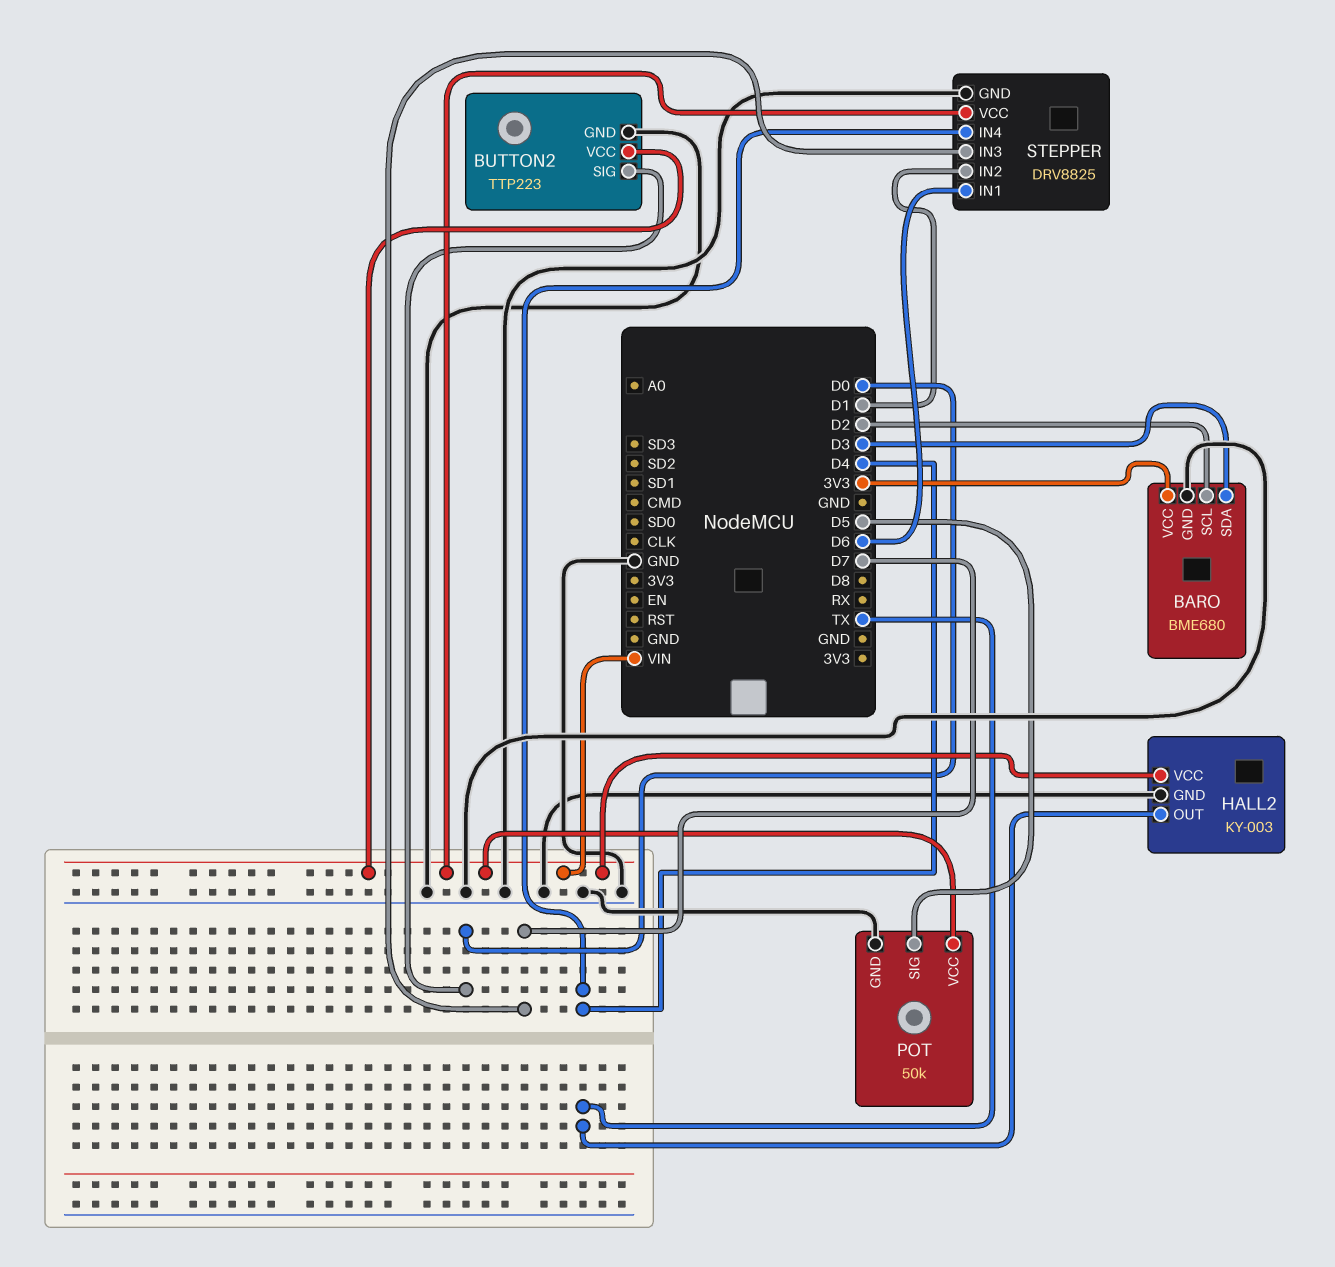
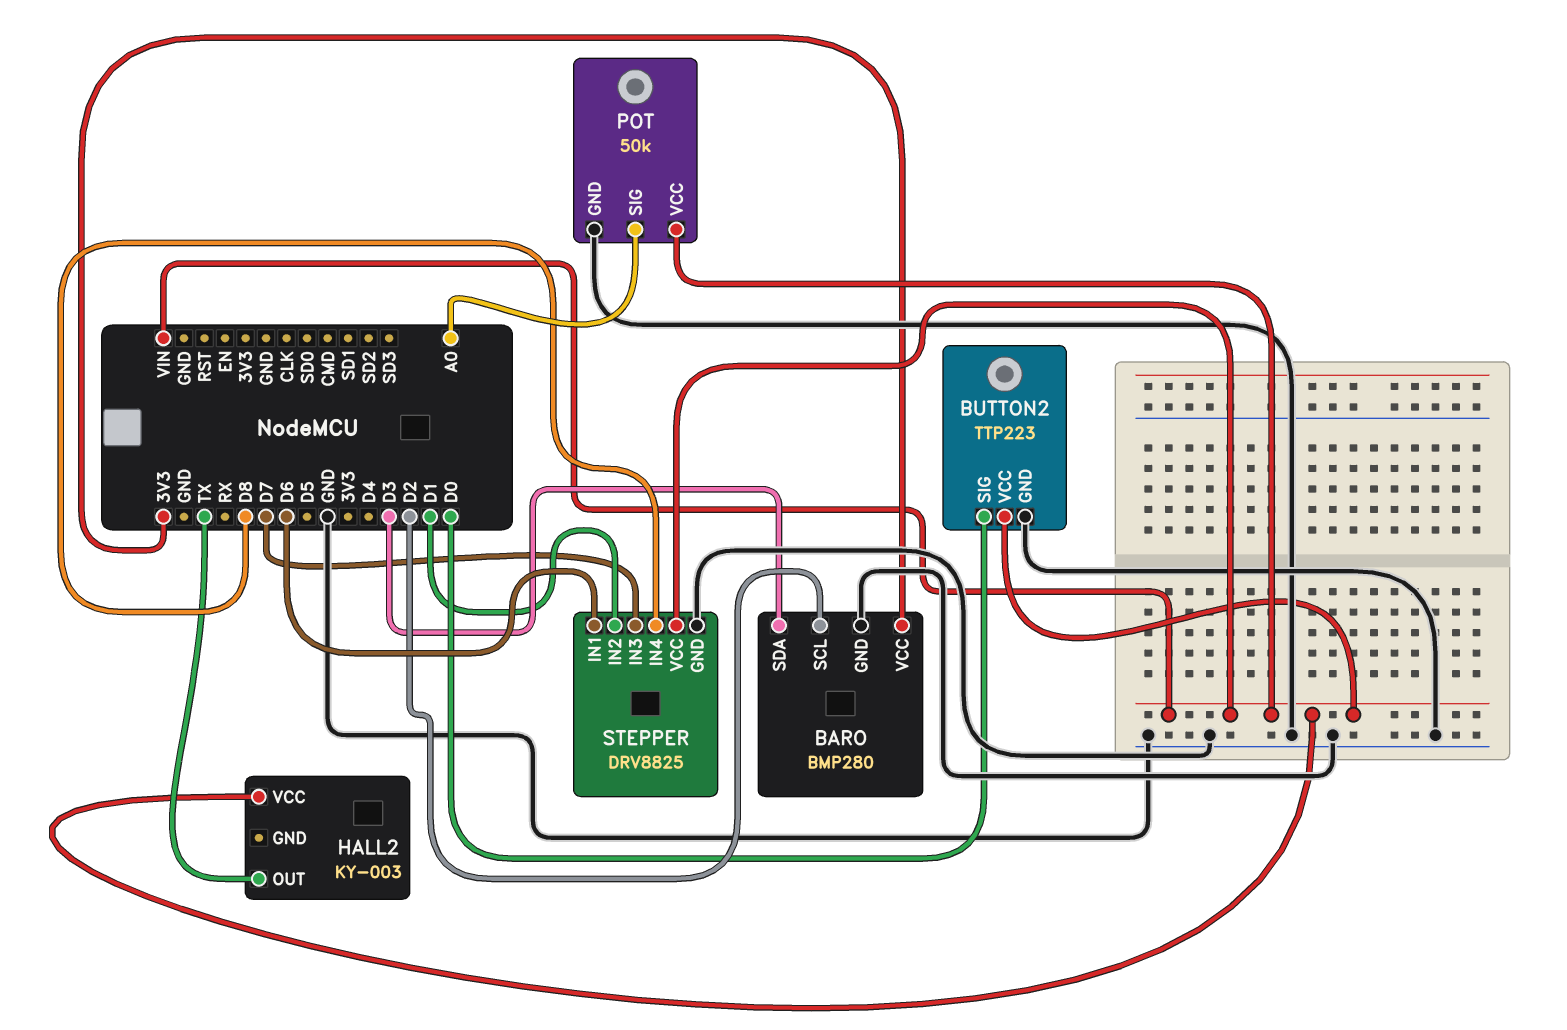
BARO: BME680 -> BMP280
HALL2 pin GND: GND -> none
POT pin SIG: D5 -> A0
STEPPER pin IN4: D4 -> D8

